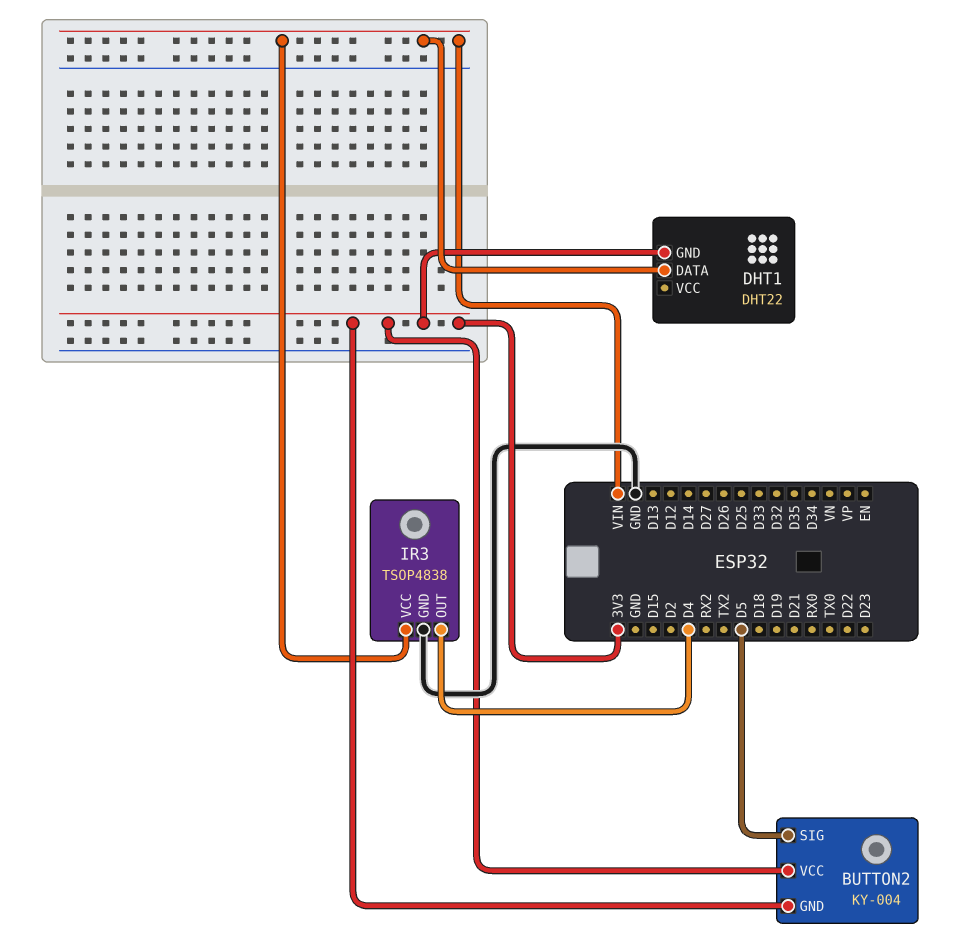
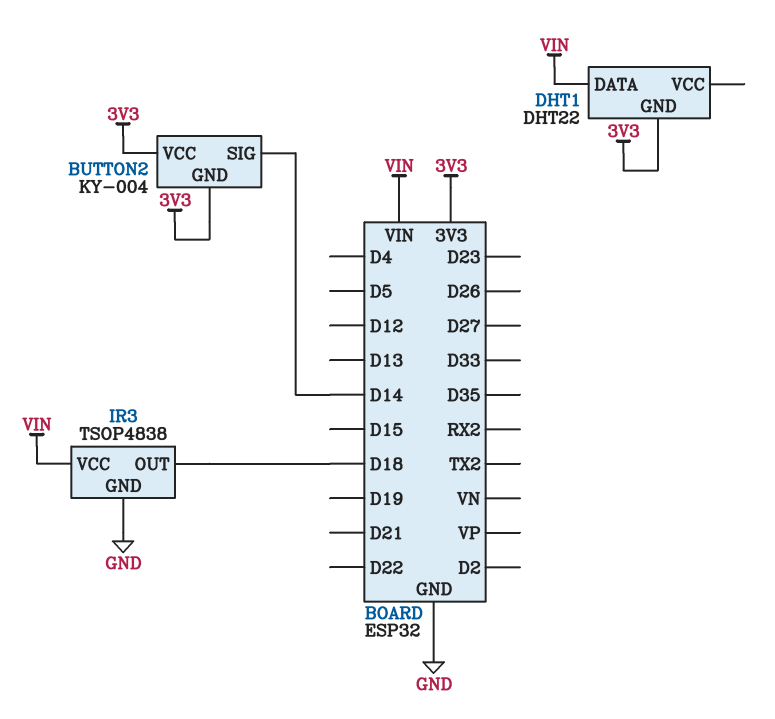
BUTTON2 pin SIG: D5 -> D14
IR3 pin OUT: D4 -> D18

